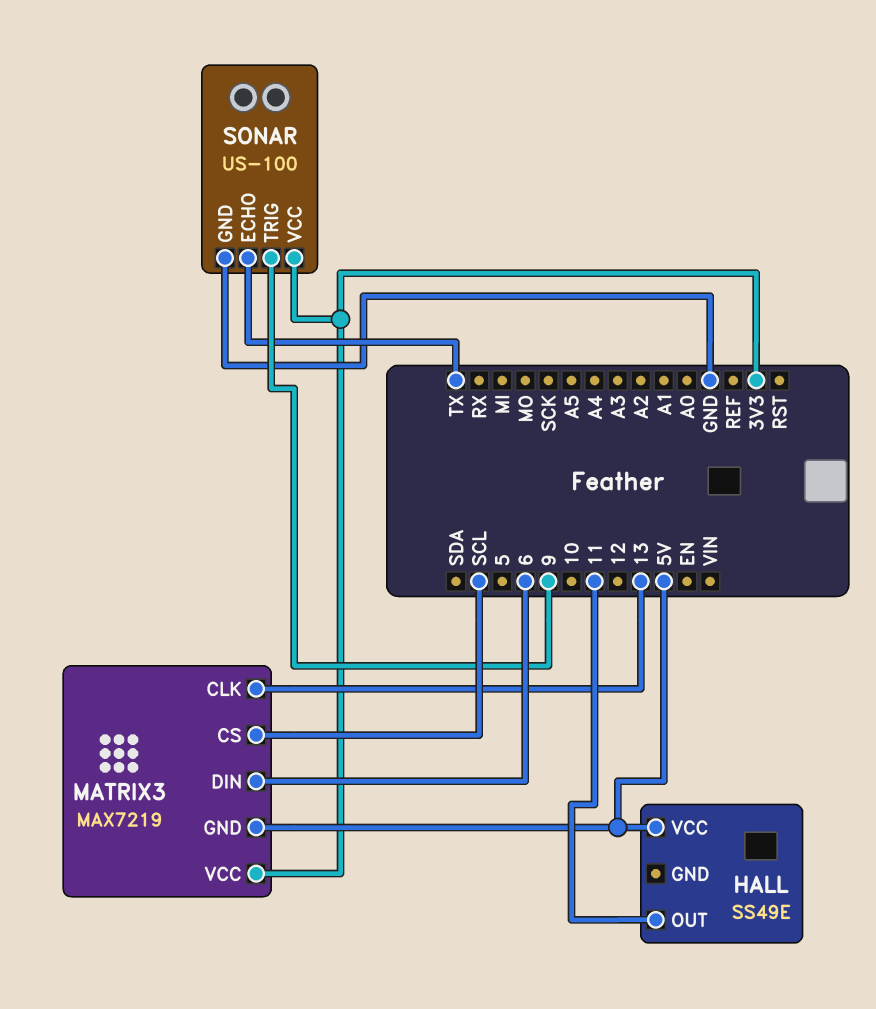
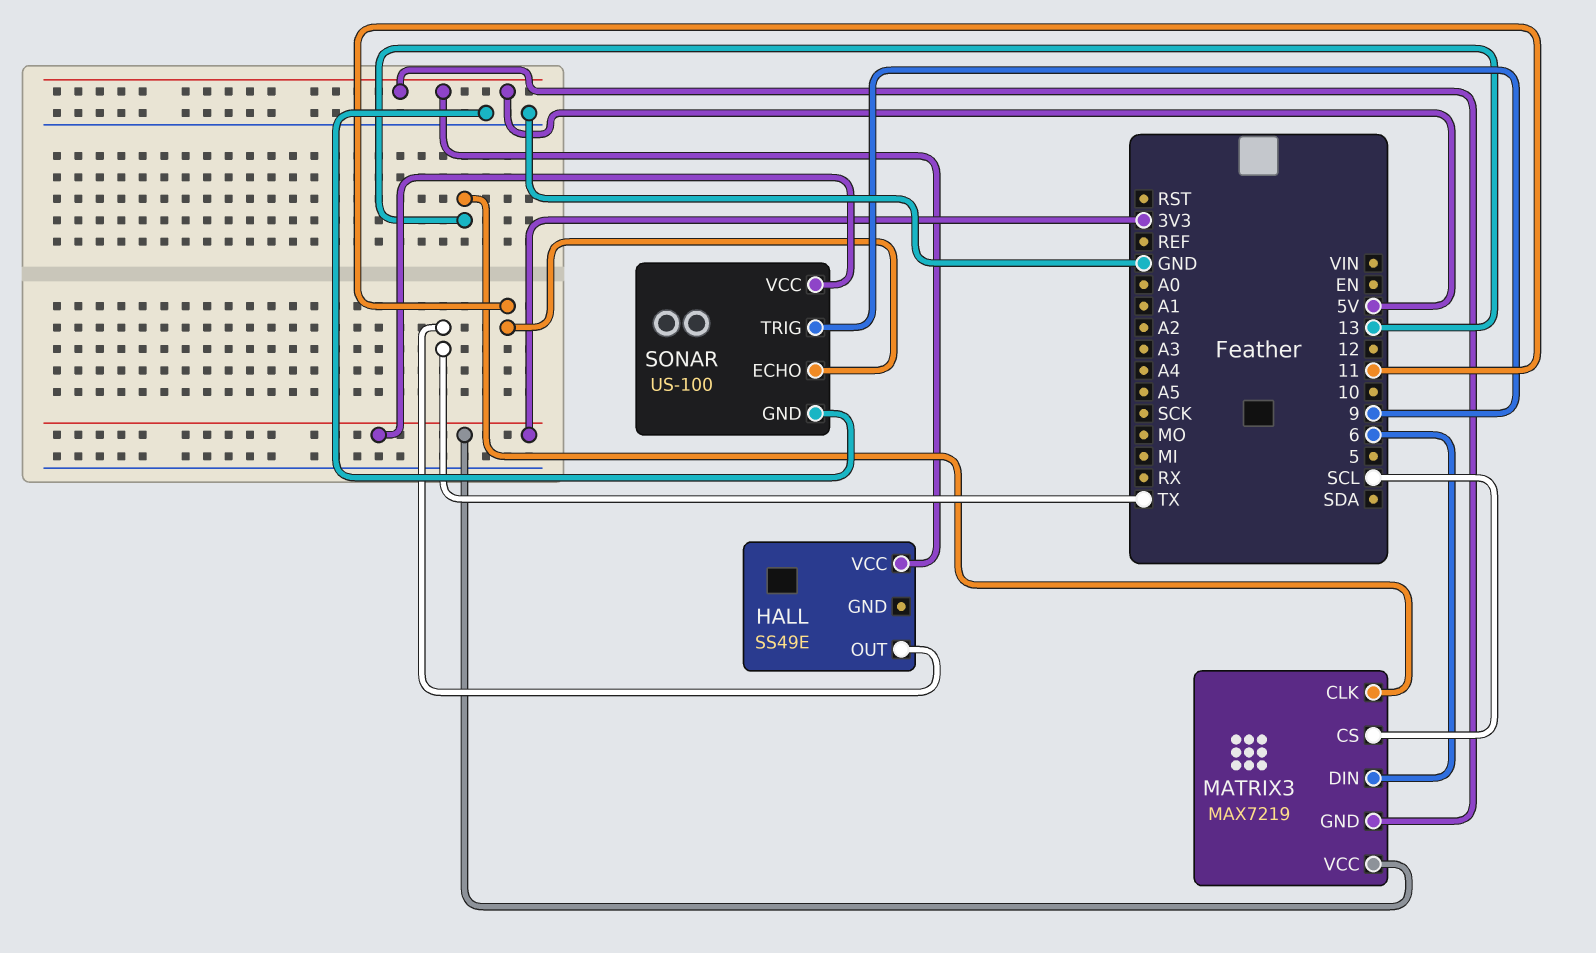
HALL pin OUT: 11 -> TX
SONAR pin ECHO: TX -> 11

